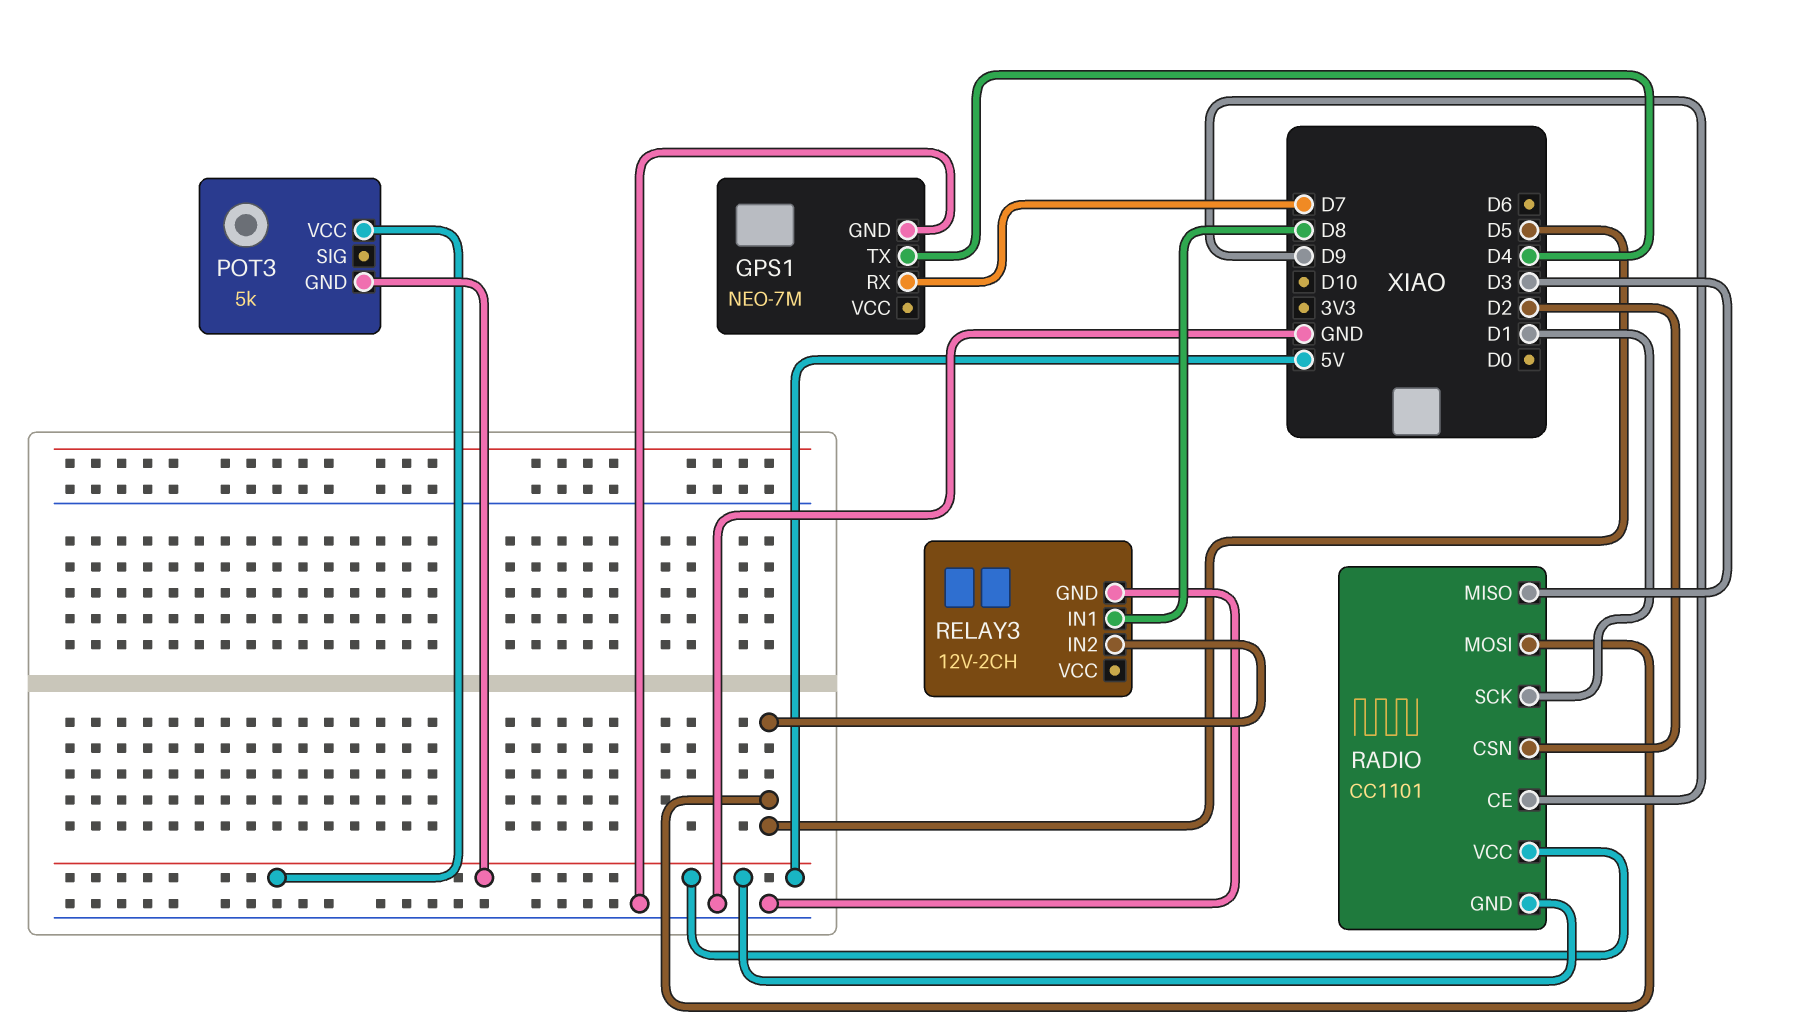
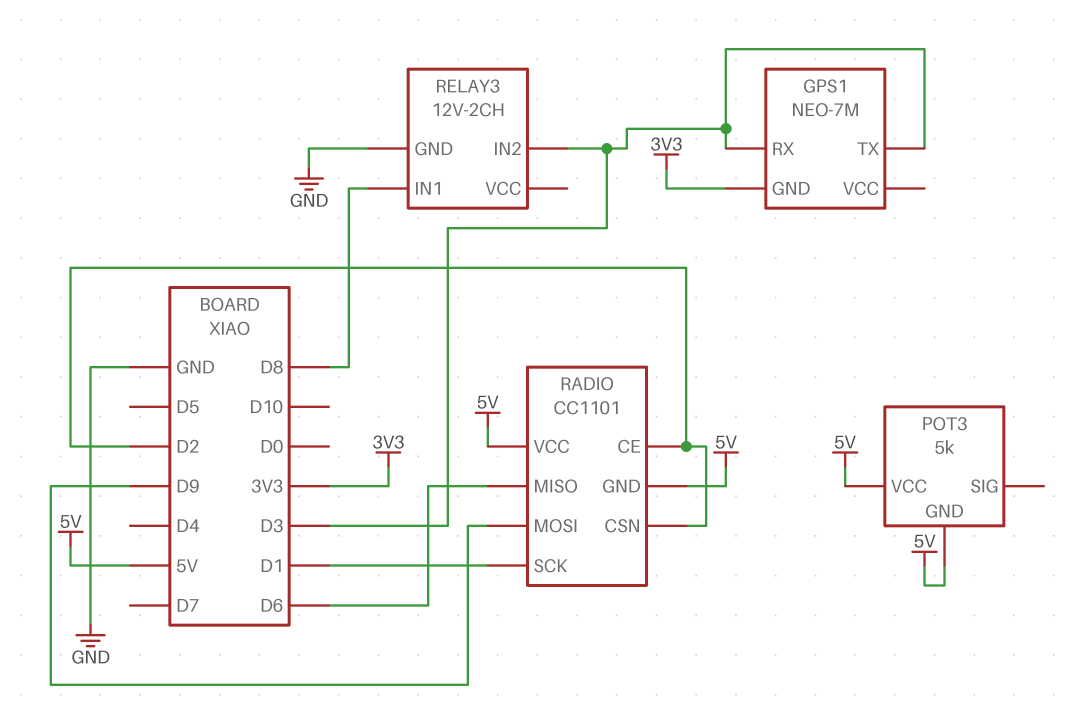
GPS1 pin GND: GND -> 3V3
GPS1 pin RX: D7 -> D3
GPS1 pin TX: D4 -> D3
RADIO pin CE: D9 -> D2
RADIO pin MISO: D3 -> D6
RADIO pin MOSI: D5 -> D9
RELAY3 pin IN2: D5 -> D3

